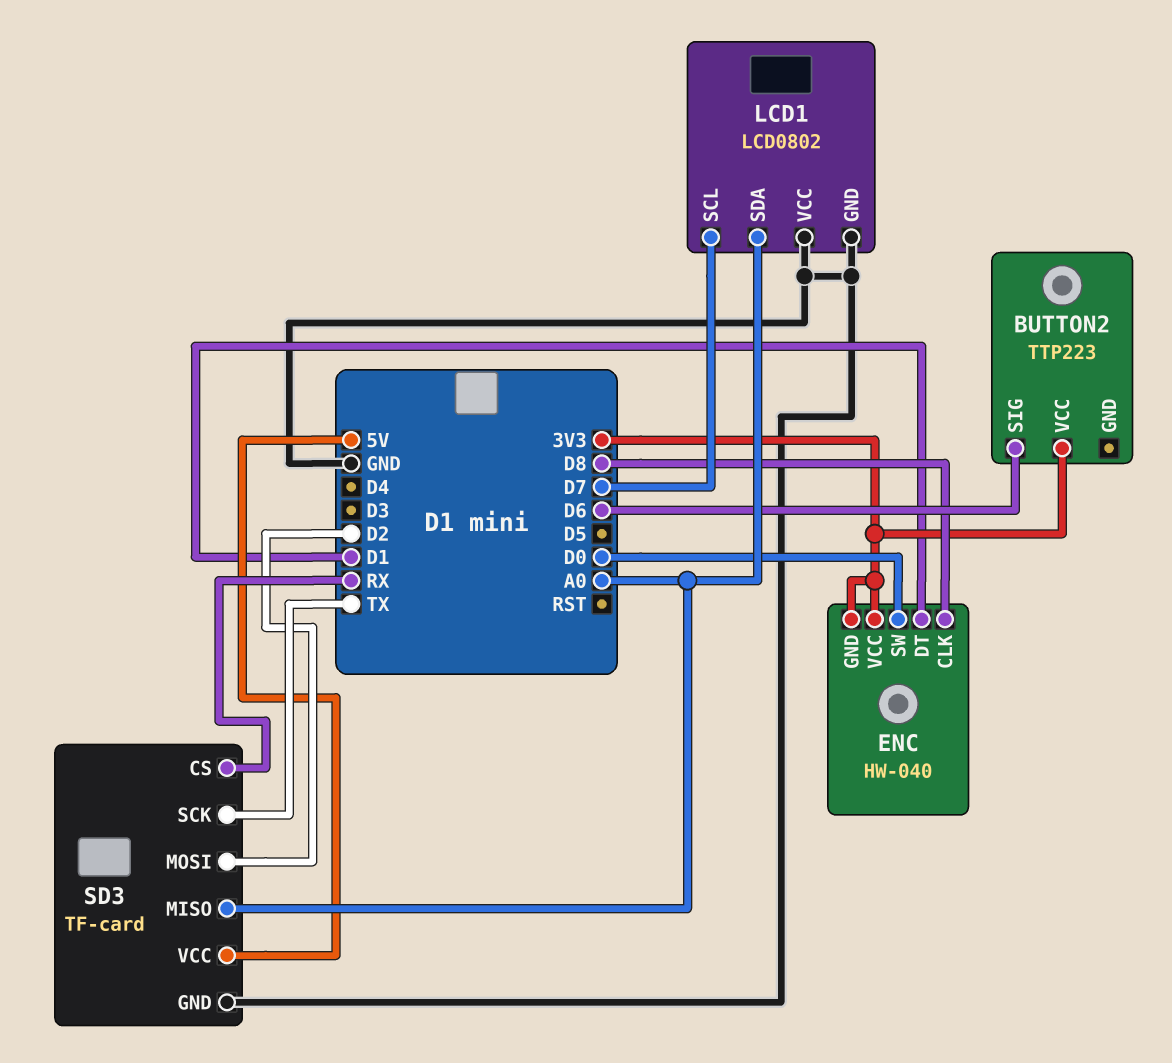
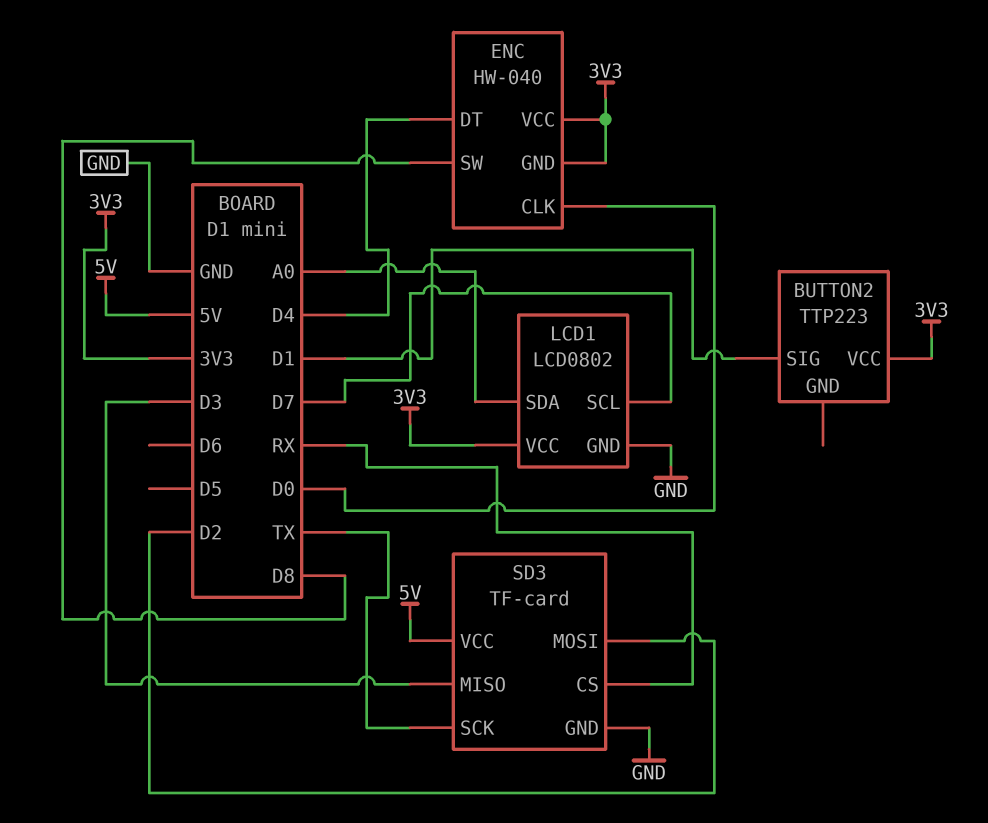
BUTTON2 pin SIG: D6 -> D1
ENC pin CLK: D8 -> D0
ENC pin DT: D1 -> D4
ENC pin SW: D0 -> D8
LCD1 pin VCC: GND -> 3V3
SD3 pin MISO: A0 -> D3

